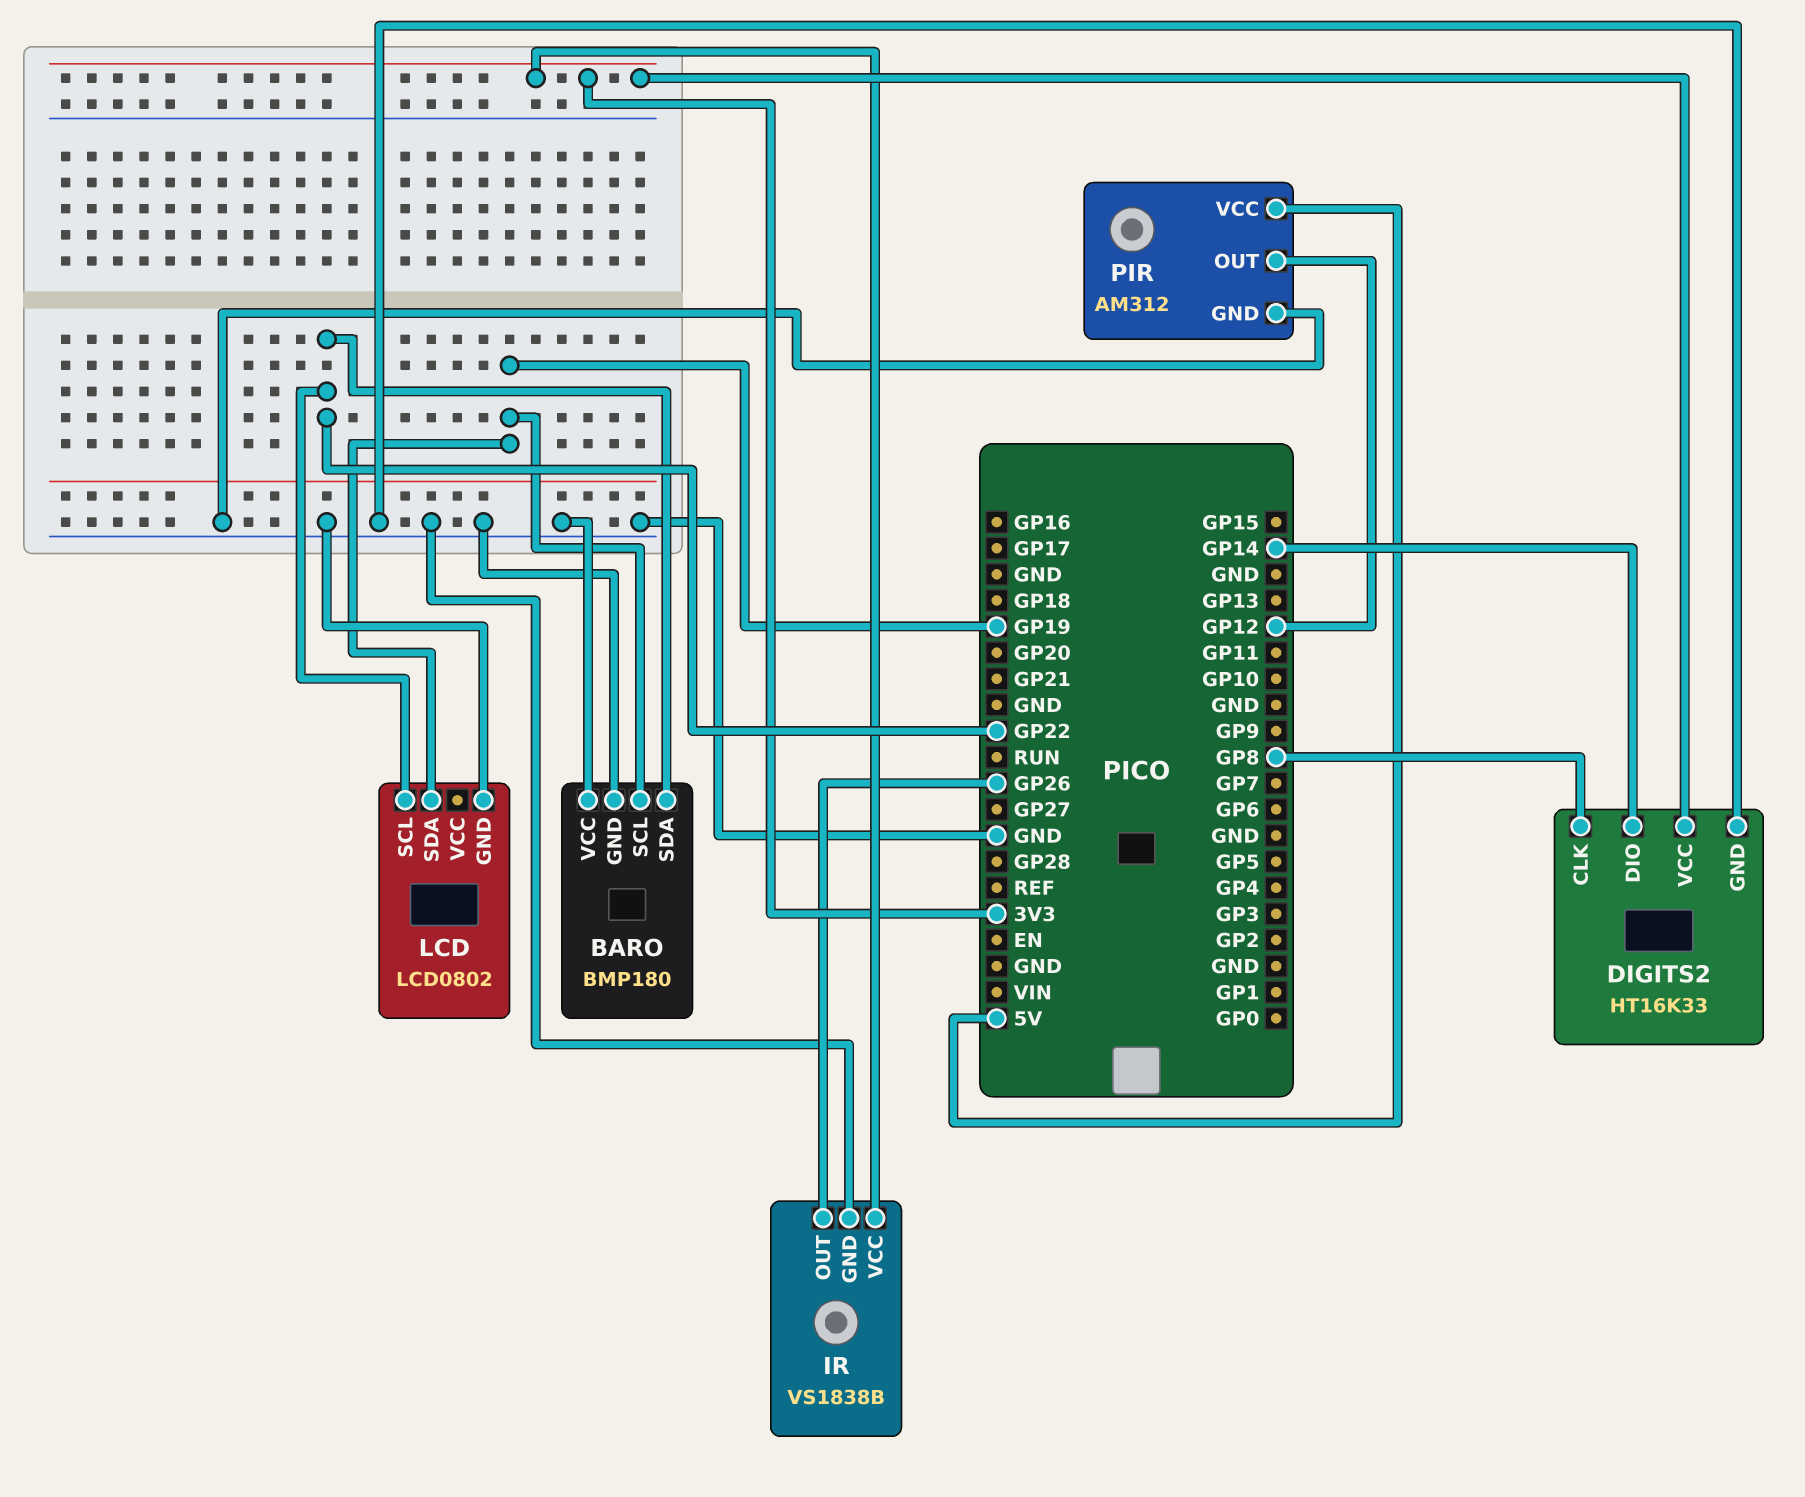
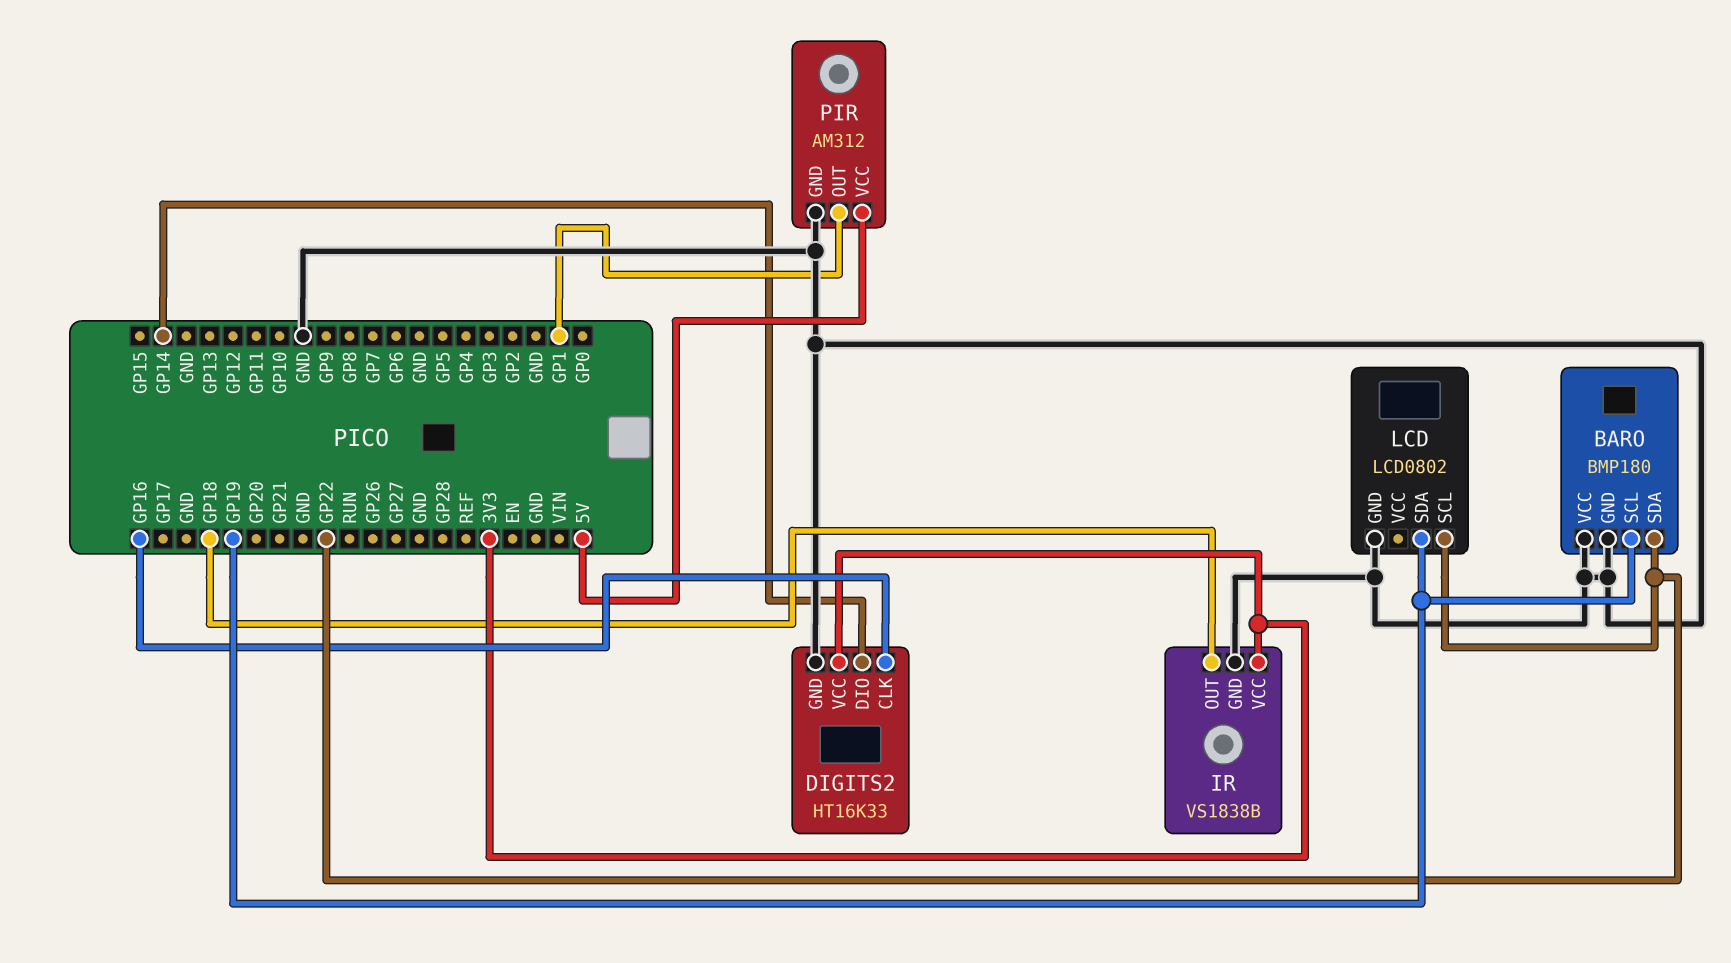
DIGITS2 pin CLK: GP8 -> GP16
IR pin OUT: GP26 -> GP18
PIR pin OUT: GP12 -> GP1

